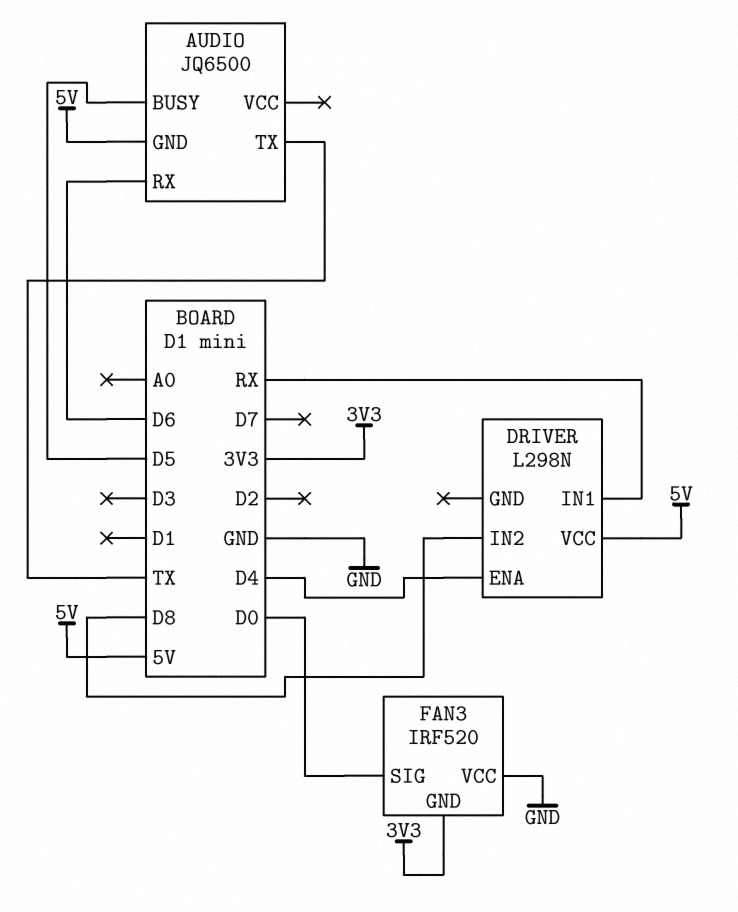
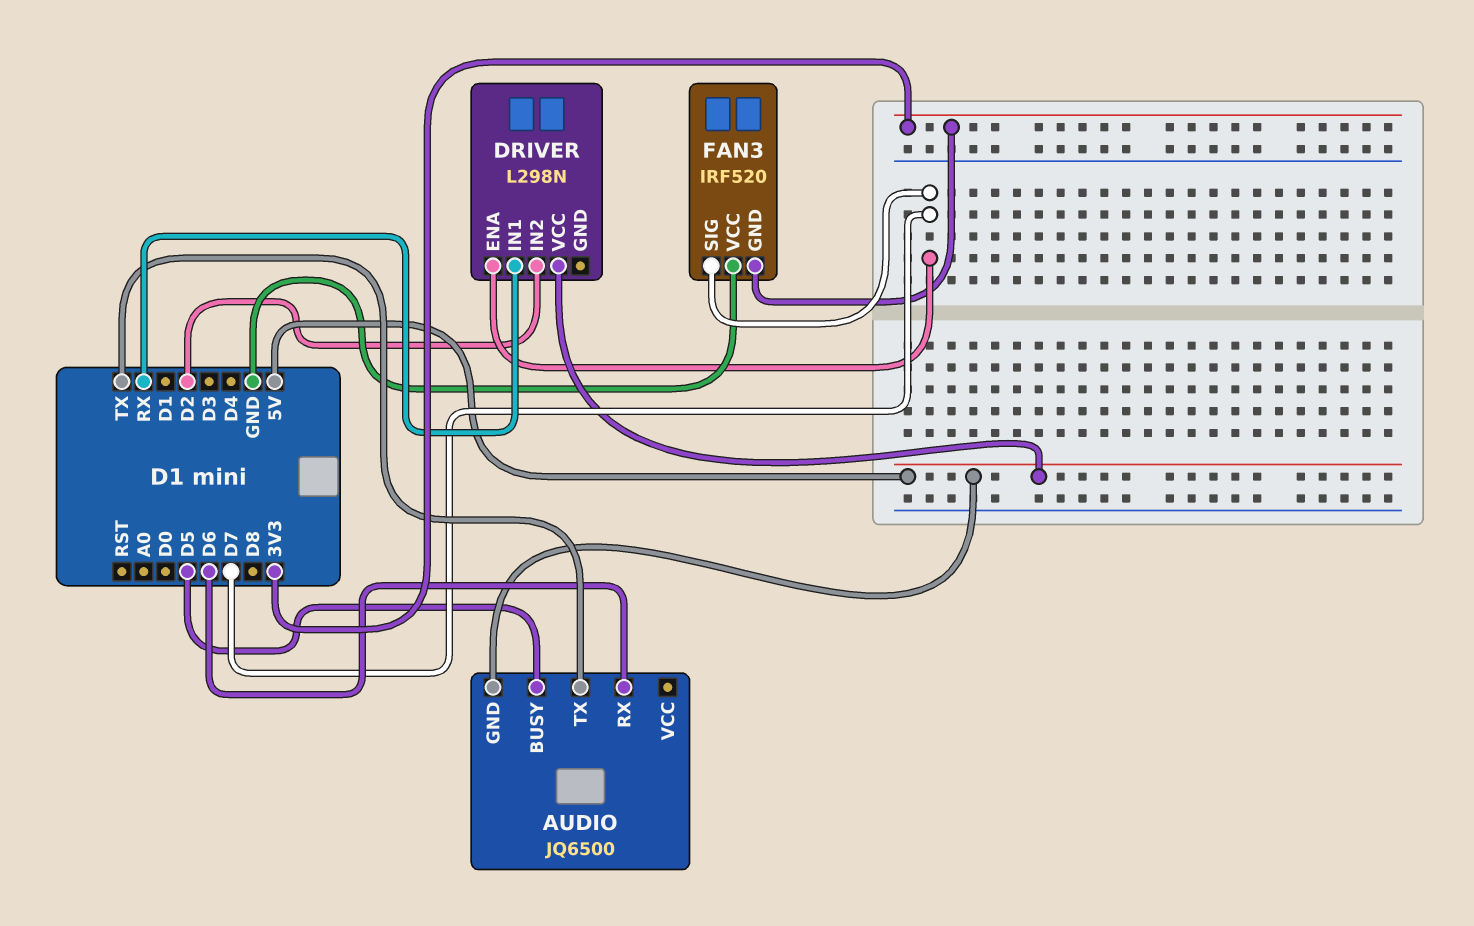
DRIVER pin ENA: D4 -> D7
DRIVER pin IN2: D8 -> D2
FAN3 pin SIG: D0 -> D7

